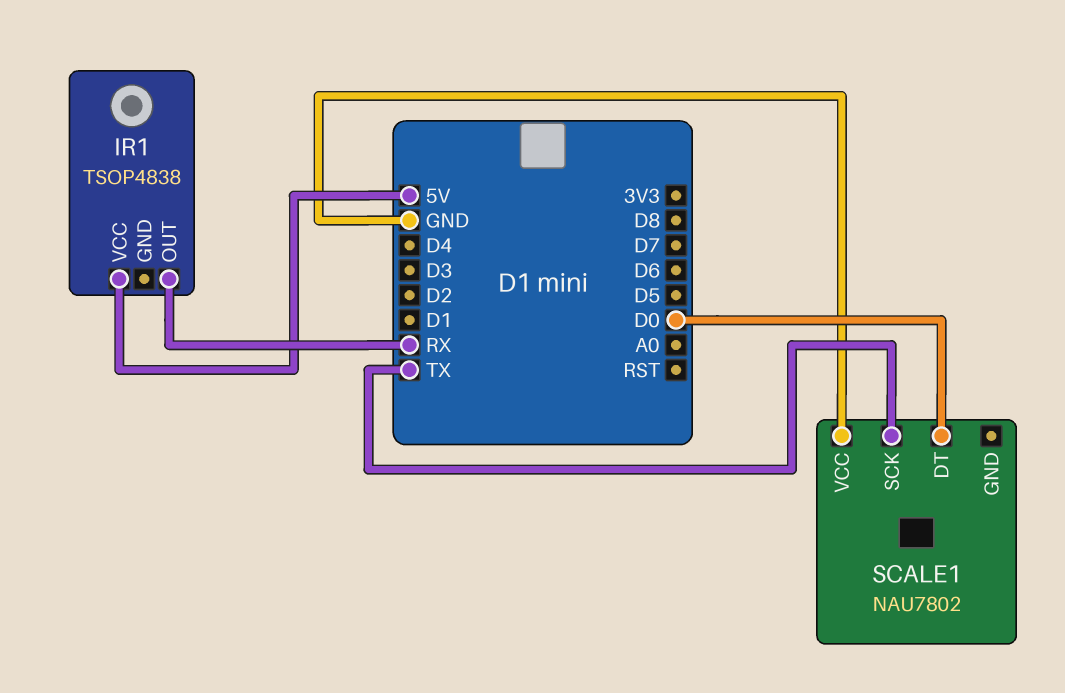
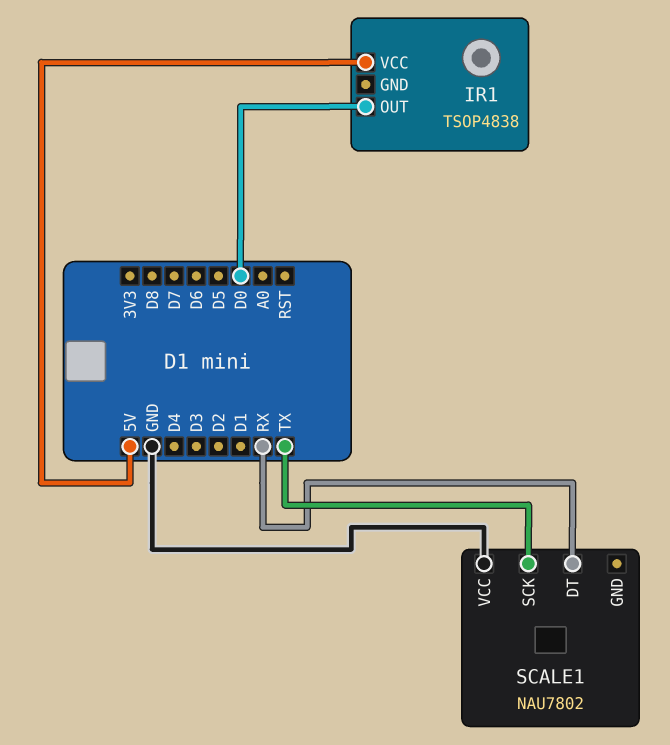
IR1 pin OUT: RX -> D0
SCALE1 pin DT: D0 -> RX

